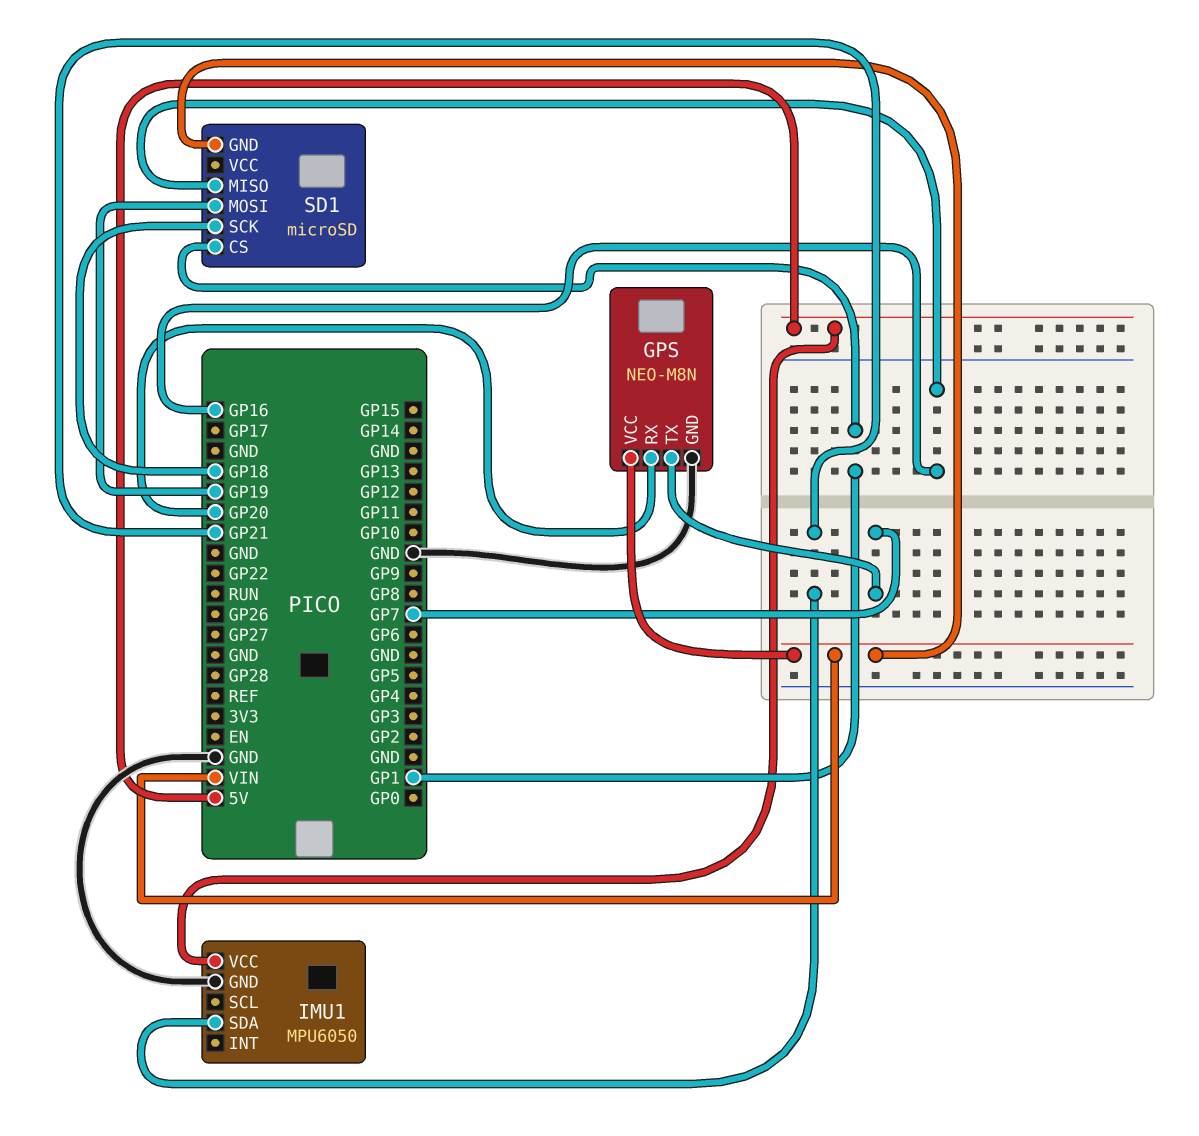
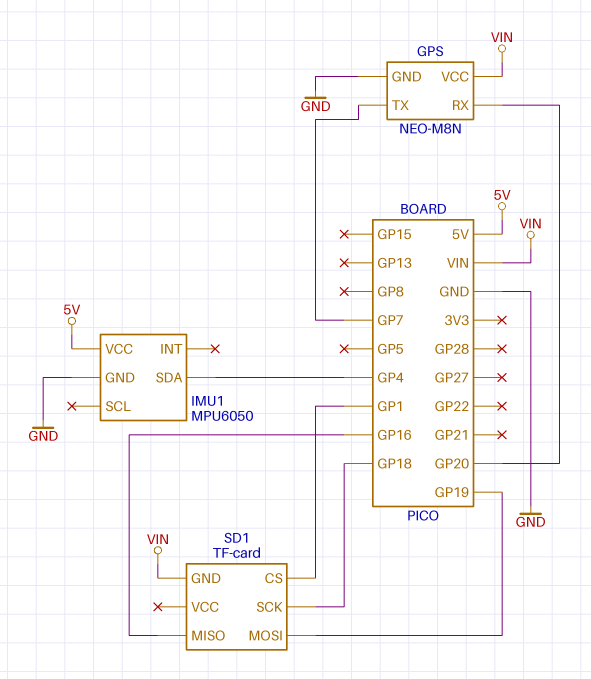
IMU1 pin SDA: GP21 -> GP4
SD1: microSD -> TF-card

